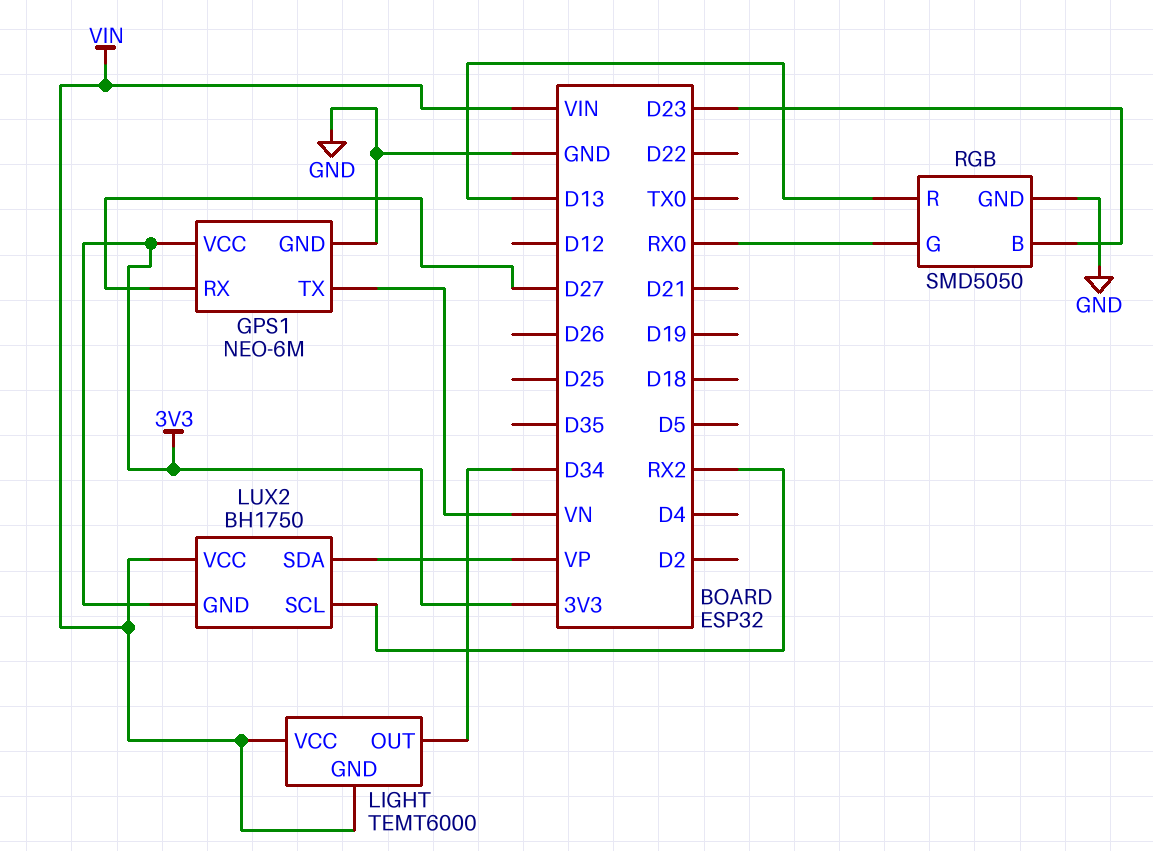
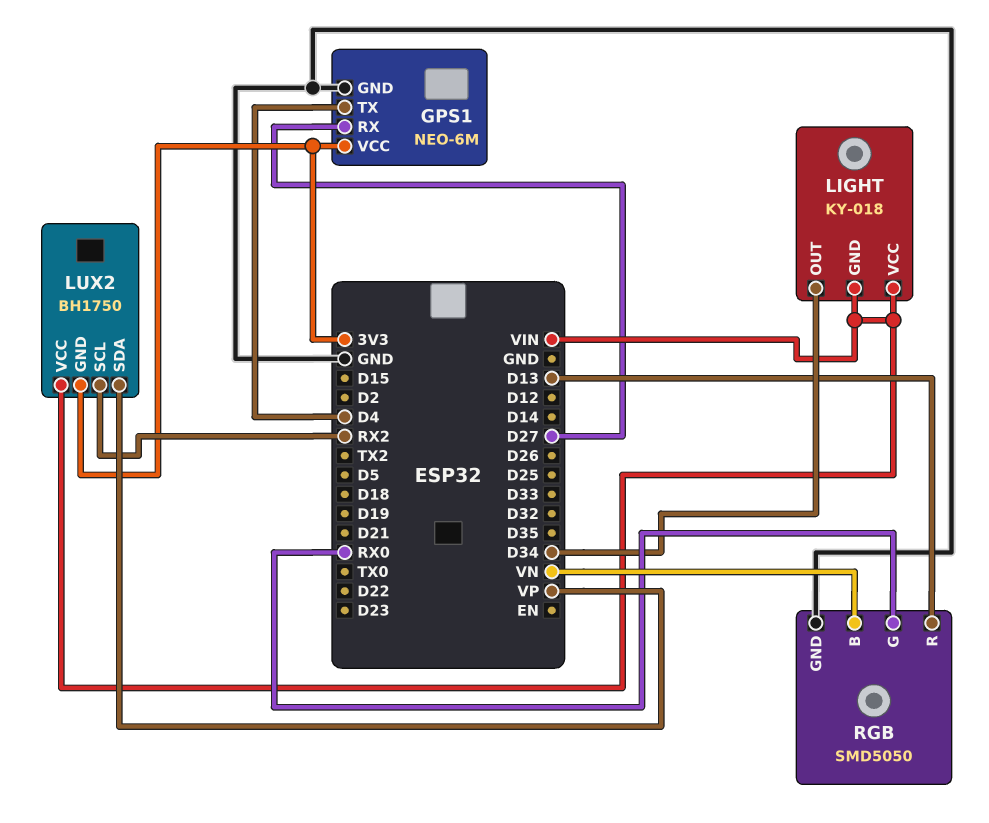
GPS1 pin TX: VN -> D4
LIGHT: TEMT6000 -> KY-018
RGB pin B: D23 -> VN

